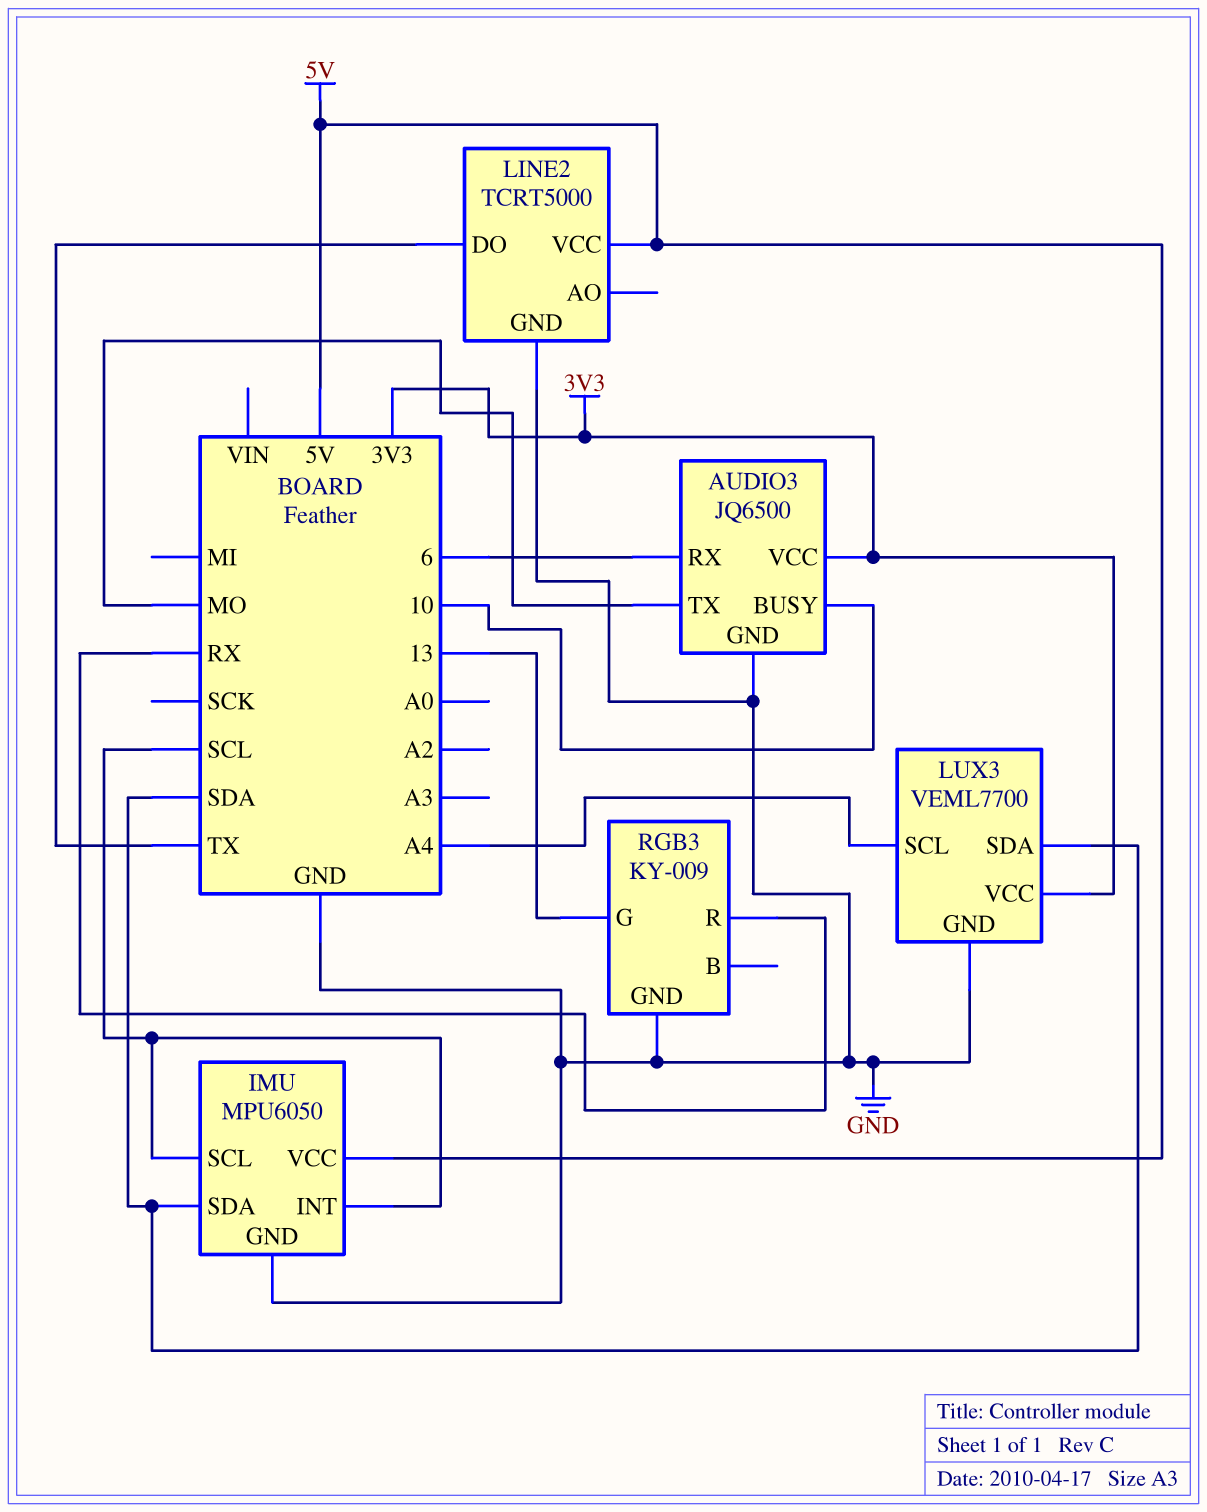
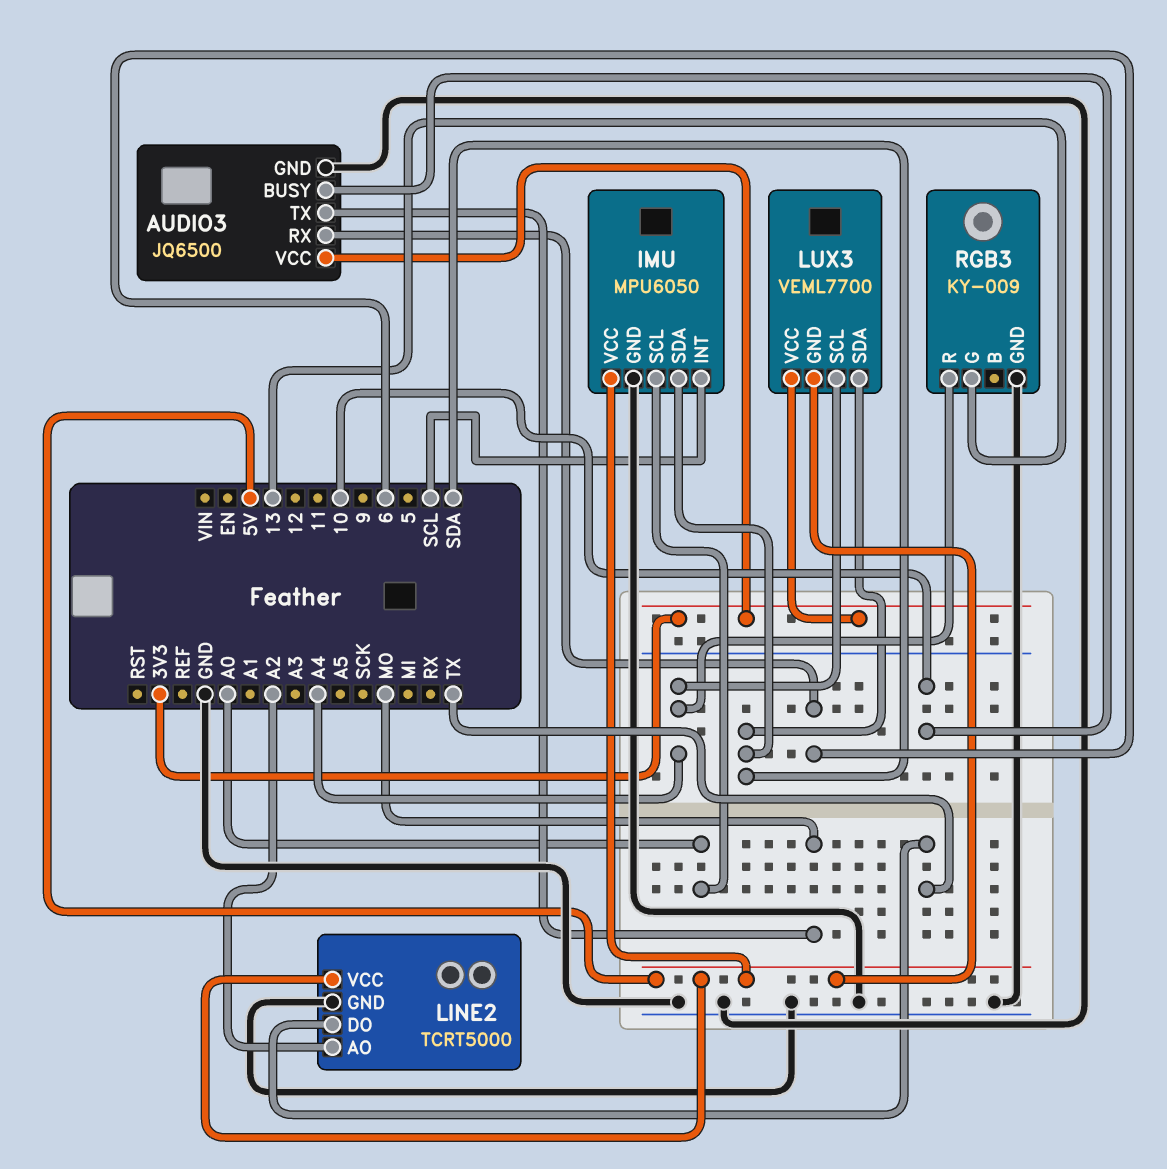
IMU pin SCL: SCL -> A0
LINE2 pin AO: none -> A2
LUX3 pin GND: GND -> 5V
RGB3 pin R: RX -> A4

